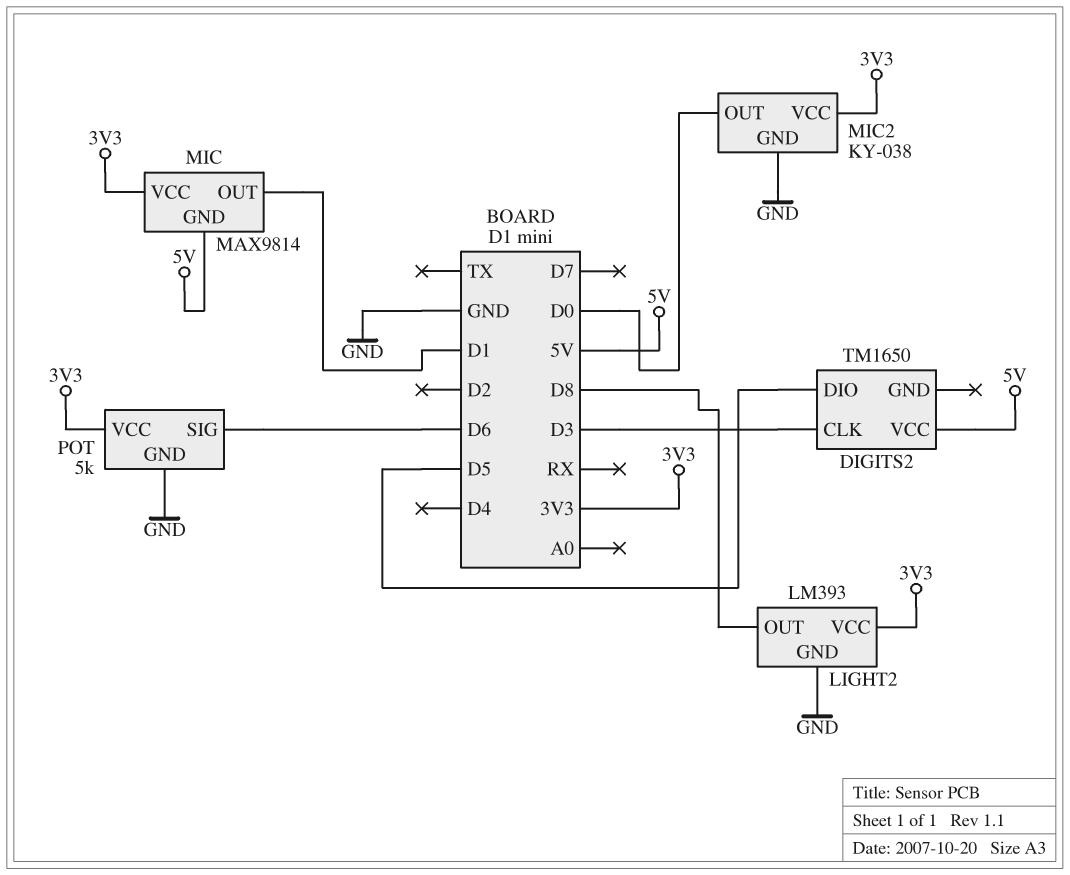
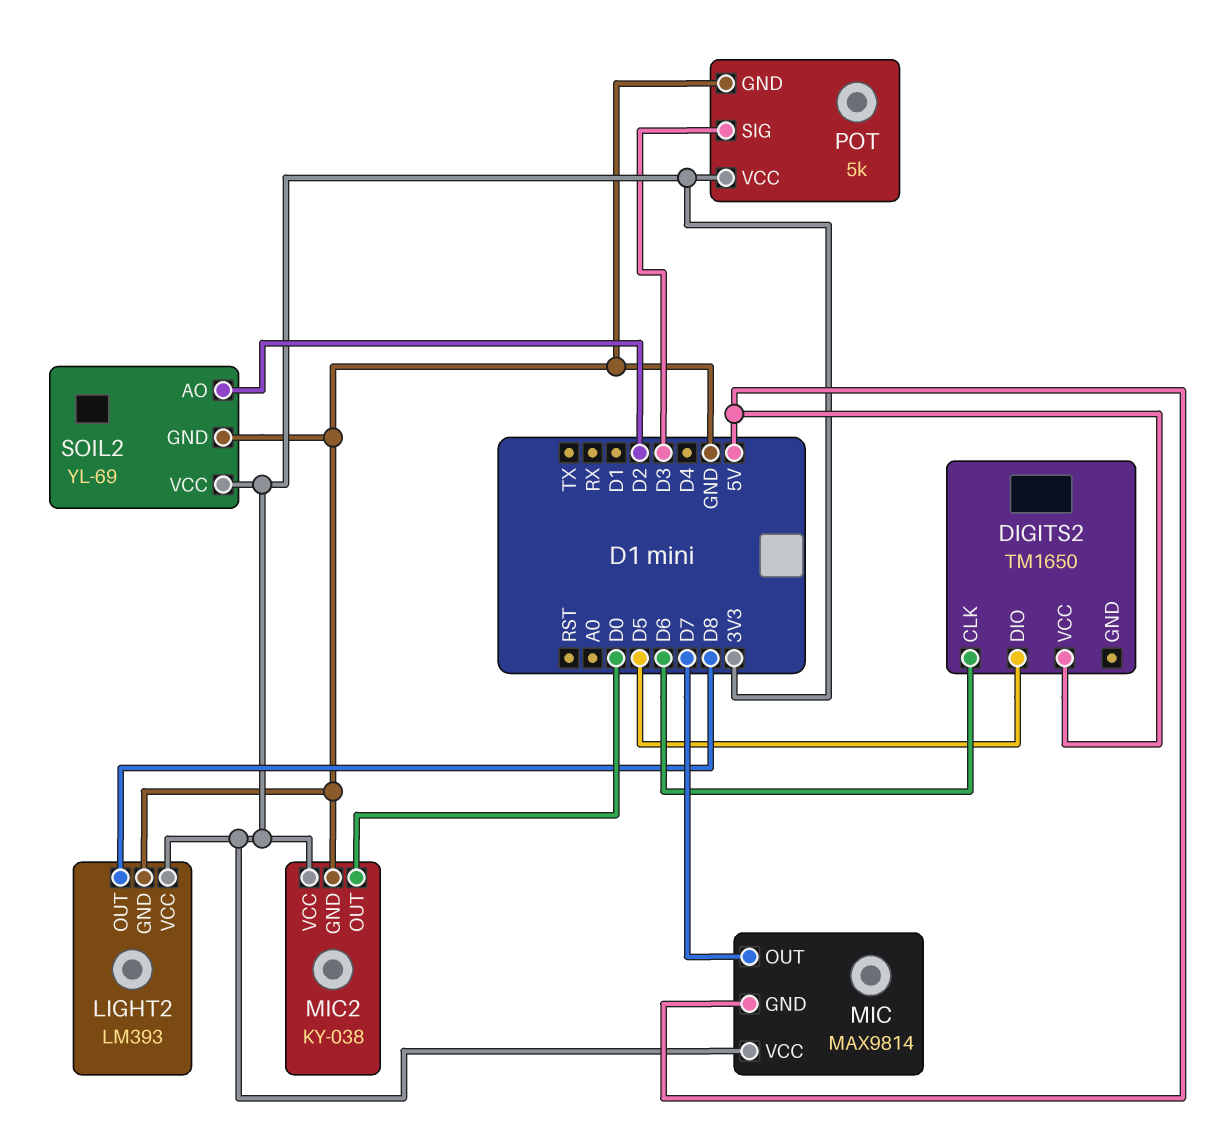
DIGITS2 pin CLK: D3 -> D6
MIC pin OUT: D1 -> D7
POT pin SIG: D6 -> D3
SOIL2: none -> YL-69
SOIL2 pin AO: none -> D2
SOIL2 pin GND: none -> GND
SOIL2 pin VCC: none -> 3V3

